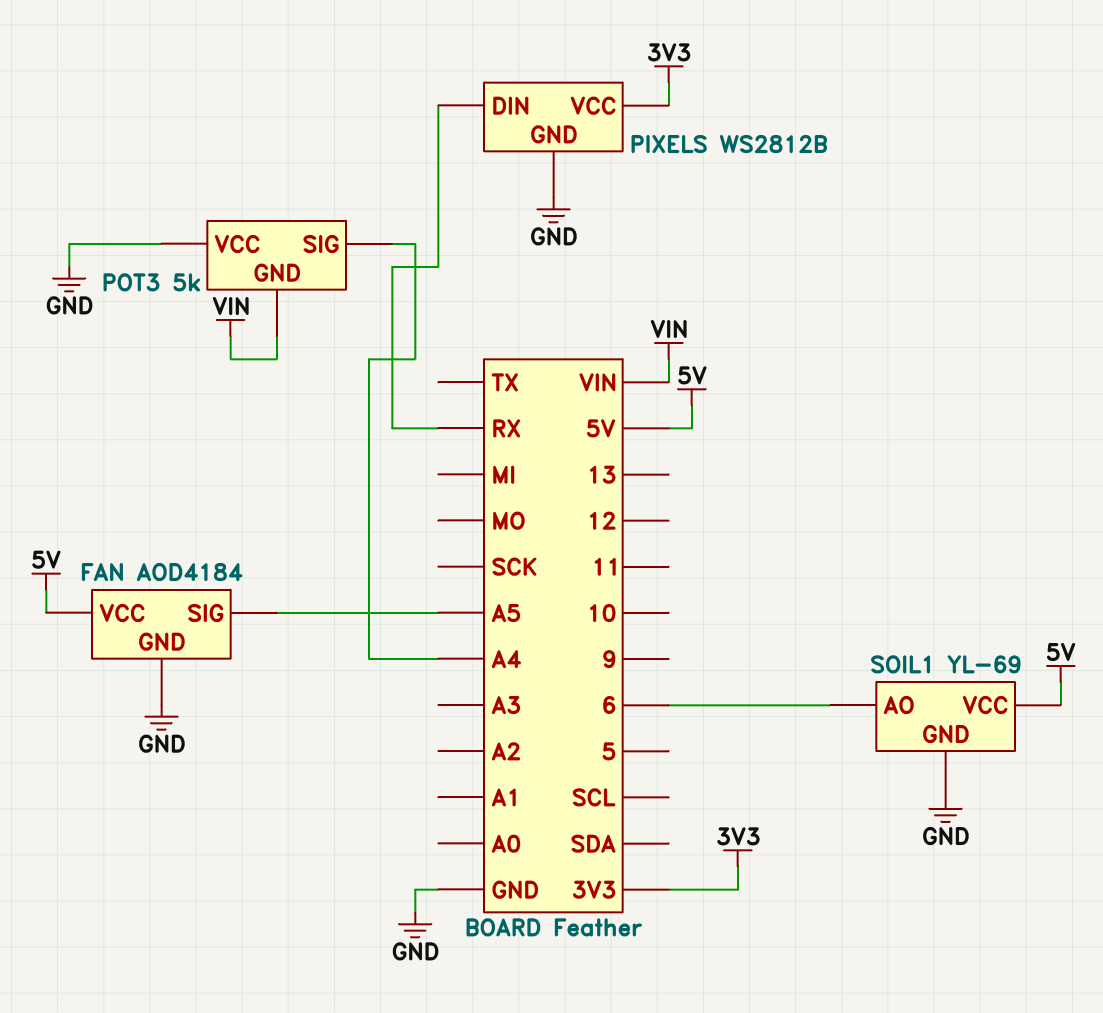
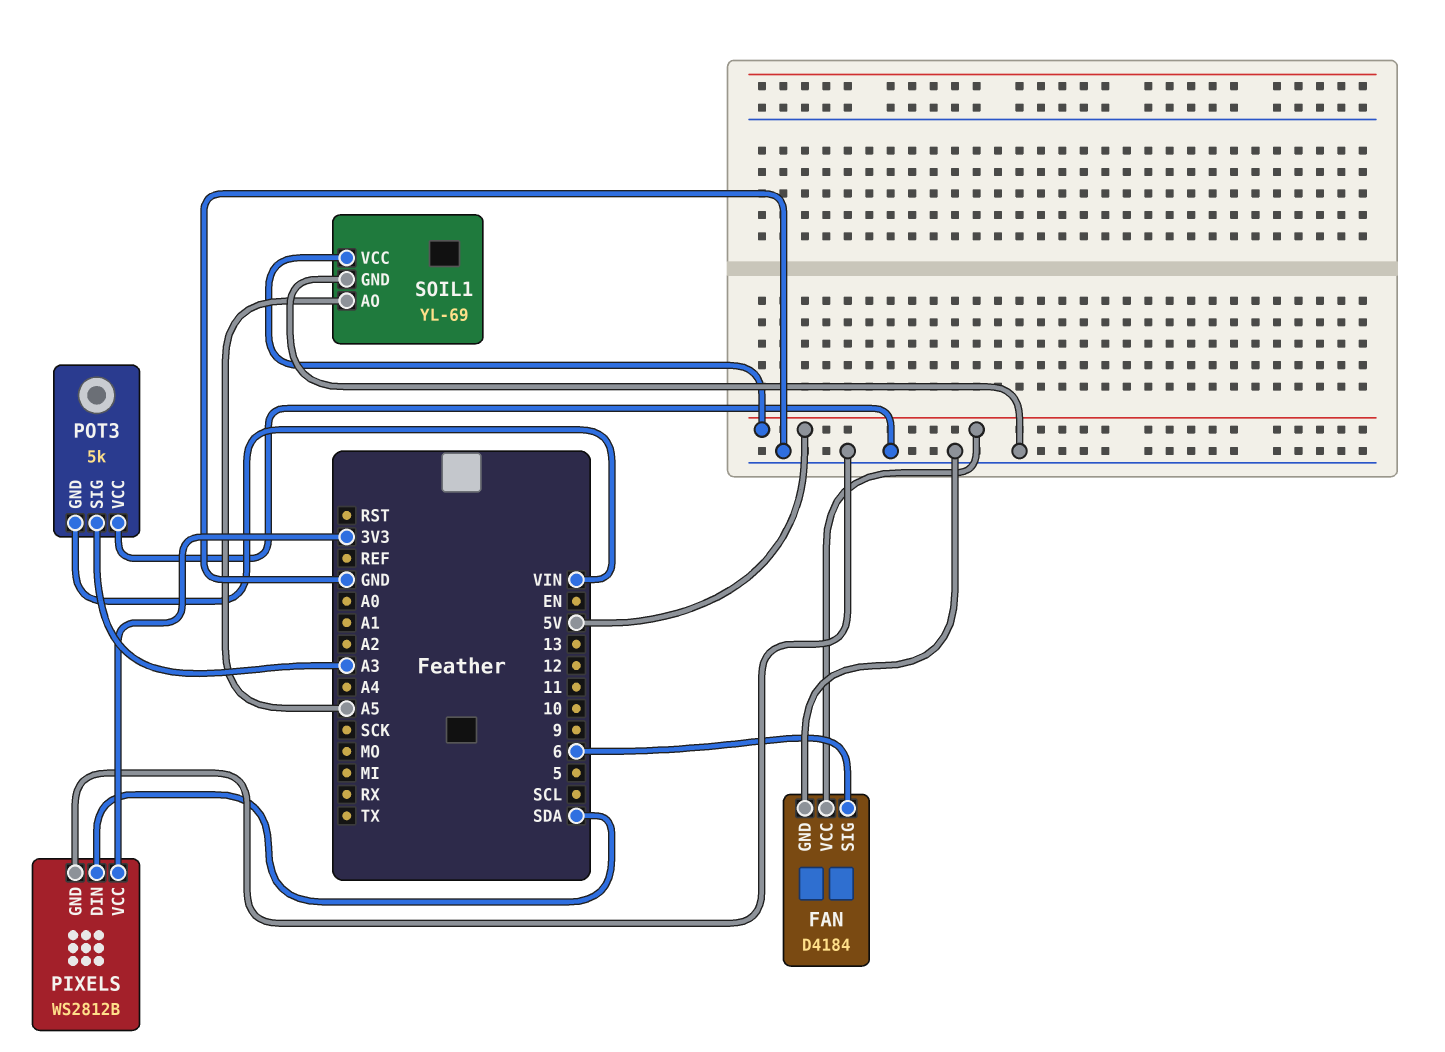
FAN: AOD4184 -> D4184
FAN pin SIG: A5 -> 6
PIXELS pin DIN: RX -> SDA
POT3 pin SIG: A4 -> A3
SOIL1 pin AO: 6 -> A5

